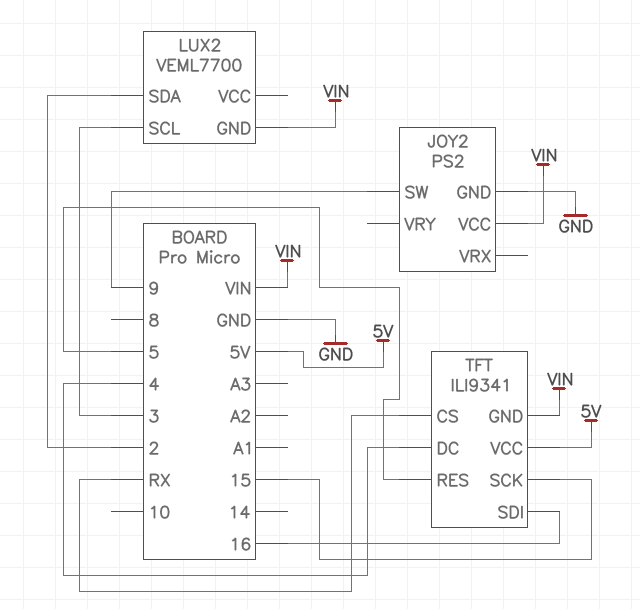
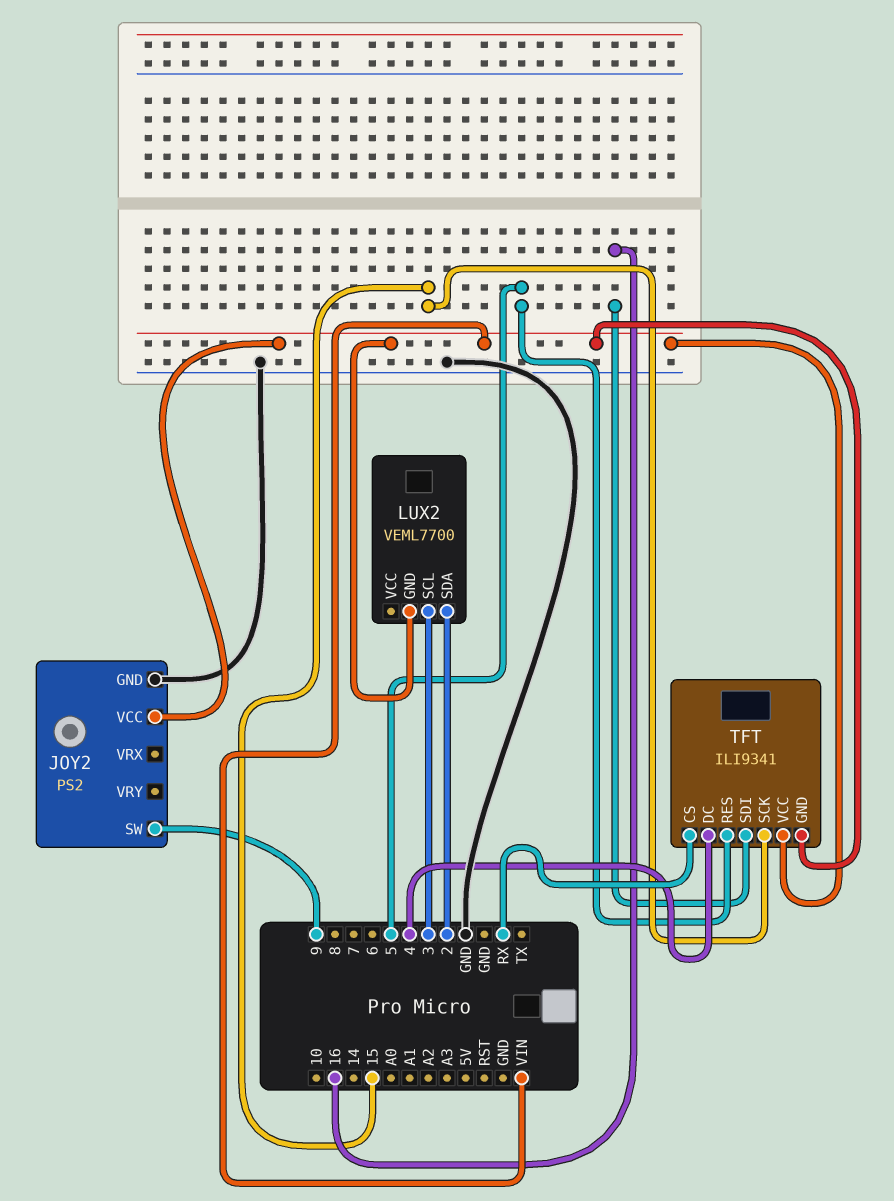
TFT pin VCC: 5V -> VIN

